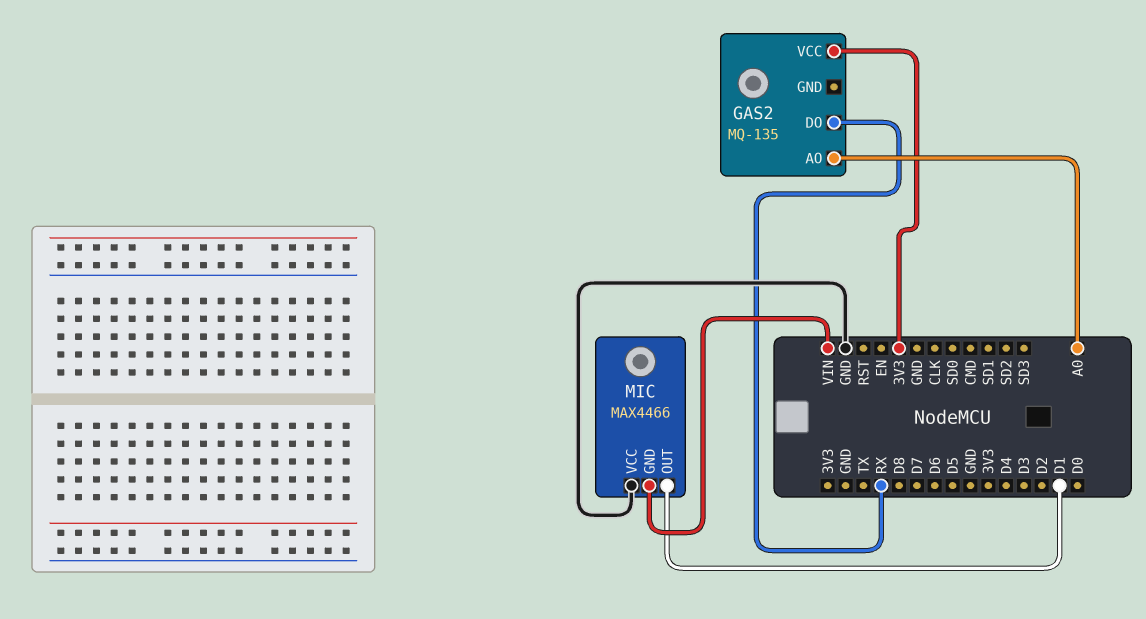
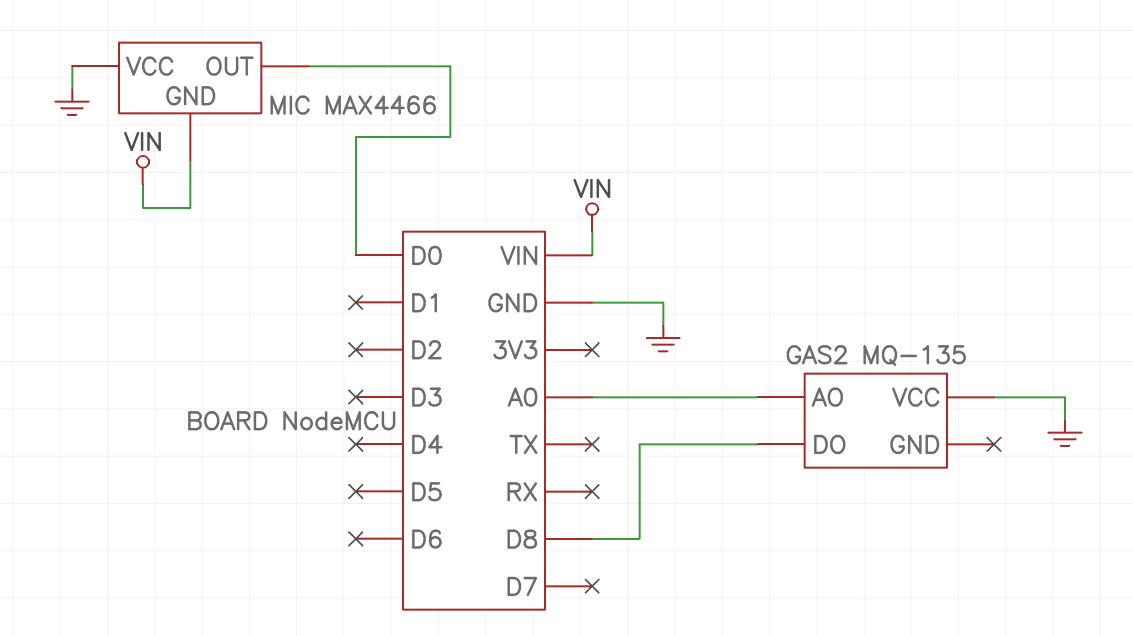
GAS2 pin DO: RX -> D8
GAS2 pin VCC: 3V3 -> GND
MIC pin OUT: D1 -> D0

